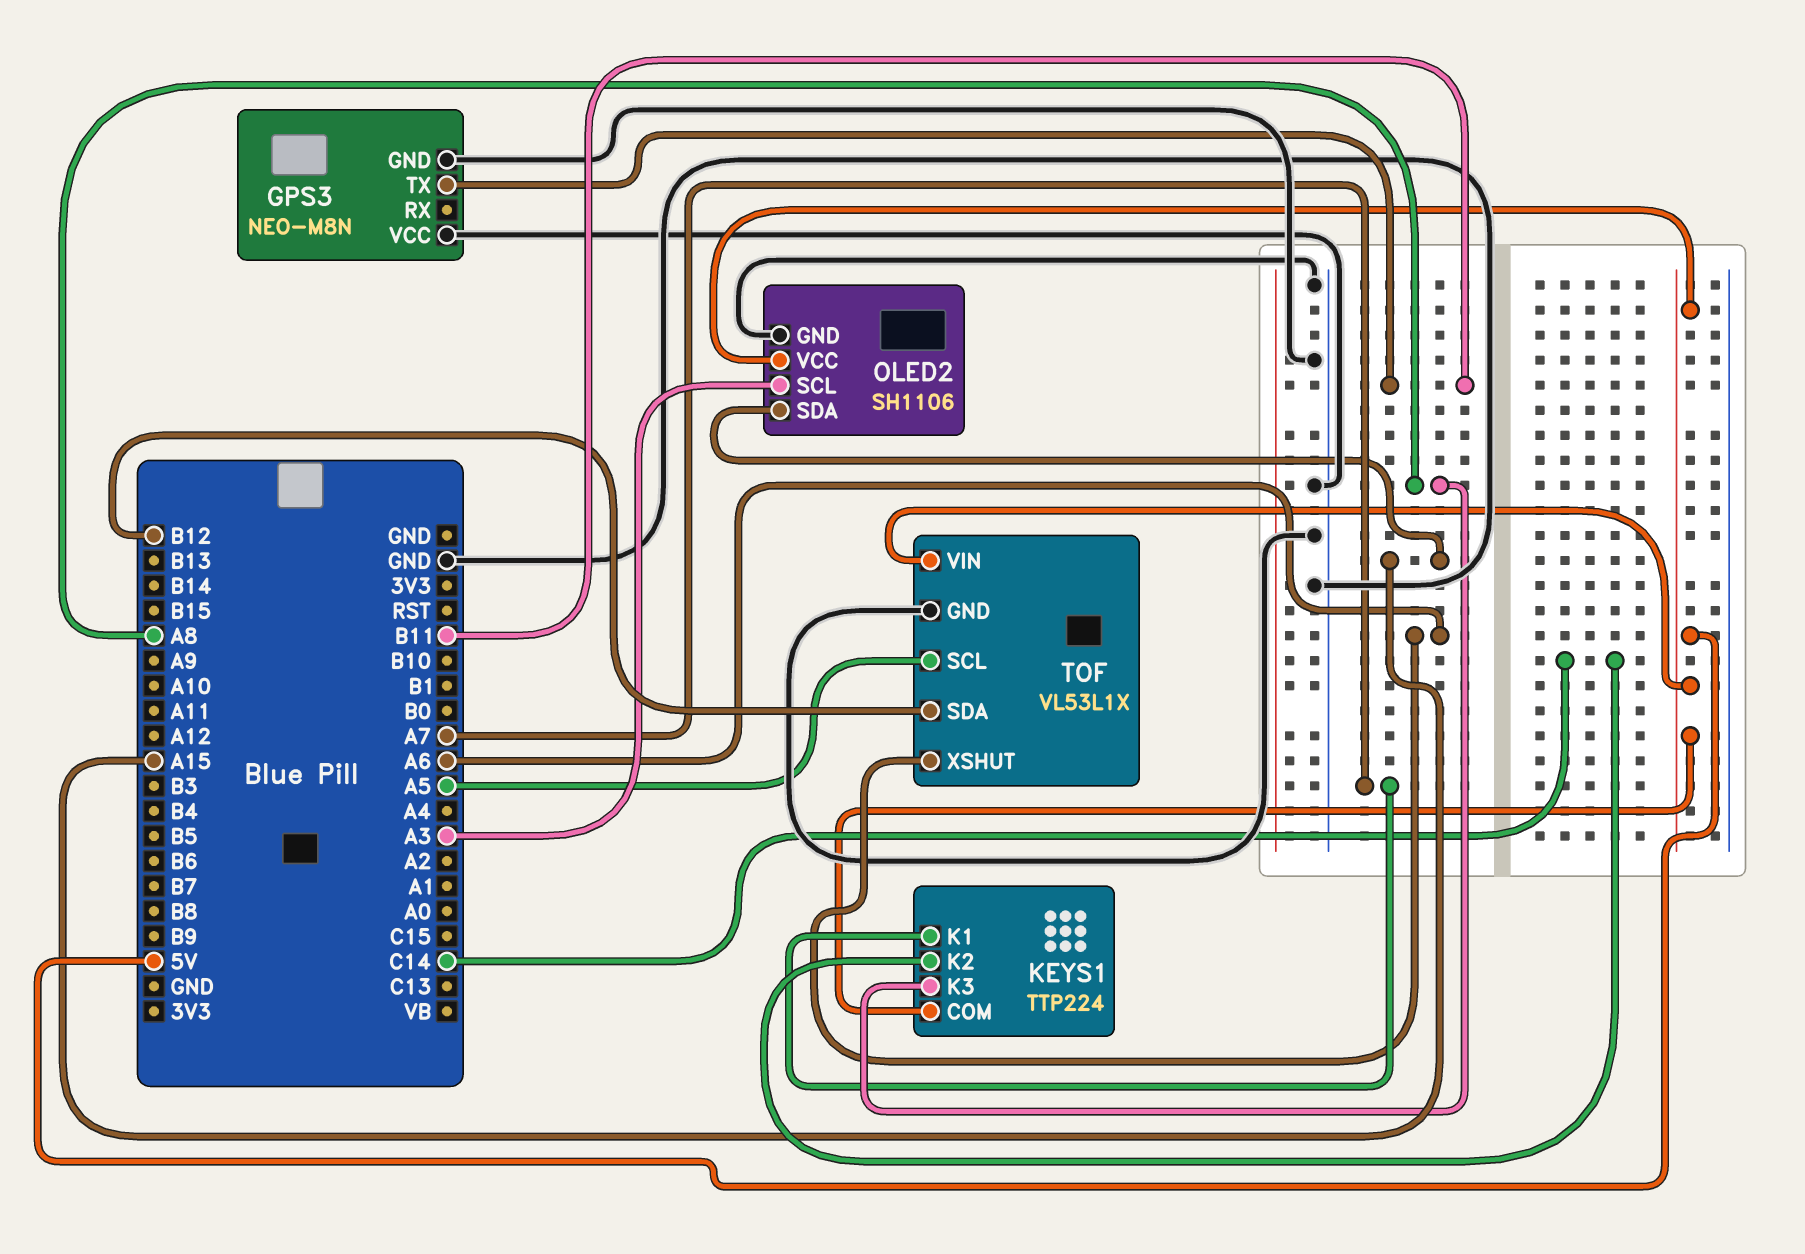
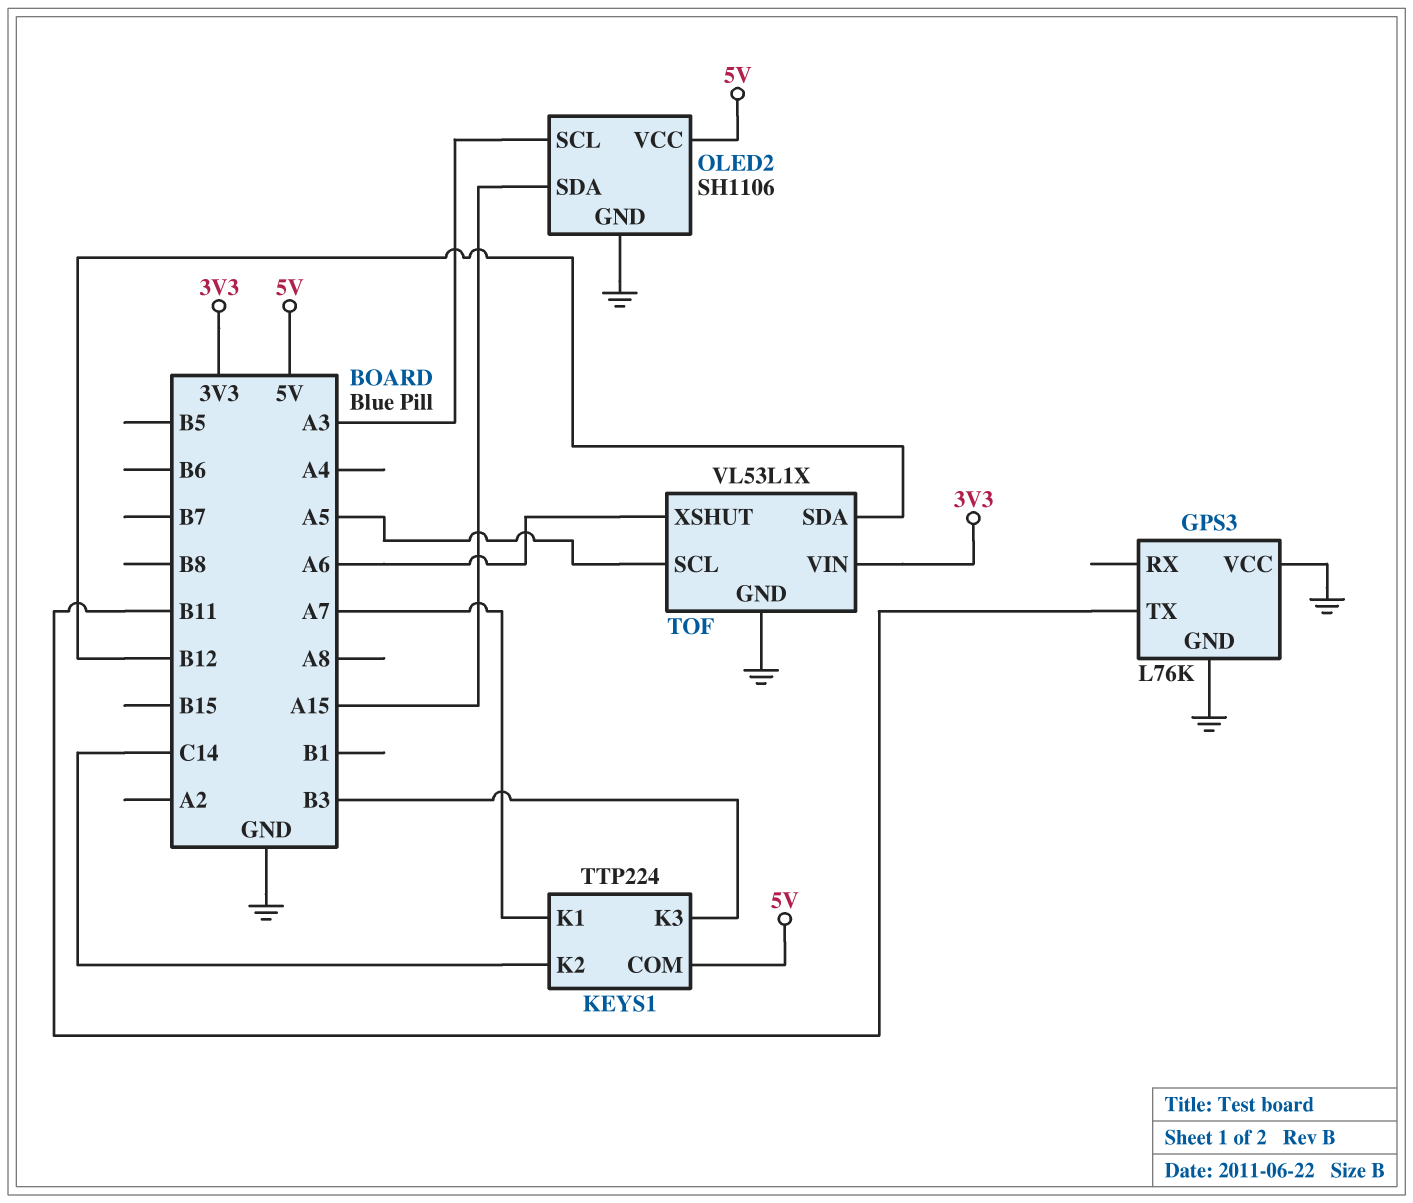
GPS3: NEO-M8N -> L76K
KEYS1 pin K3: A8 -> B3
TOF pin VIN: 5V -> 3V3

